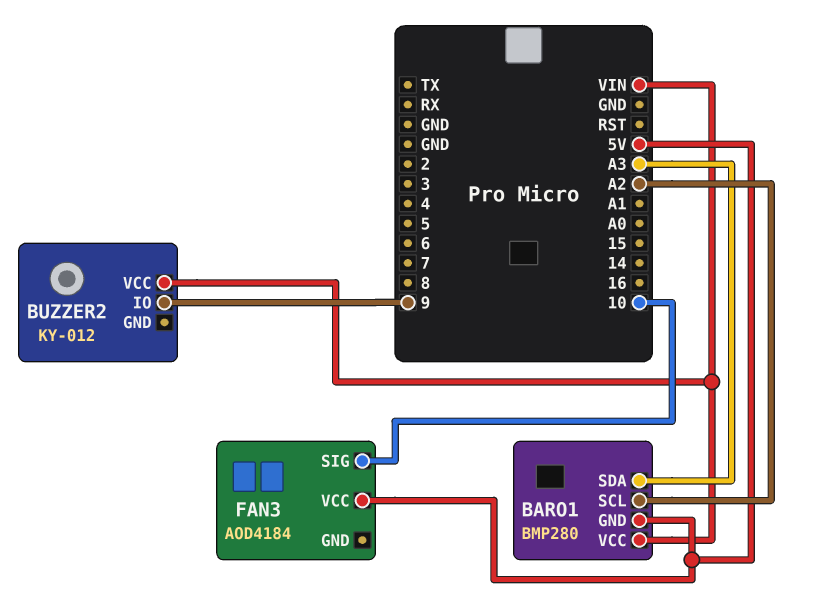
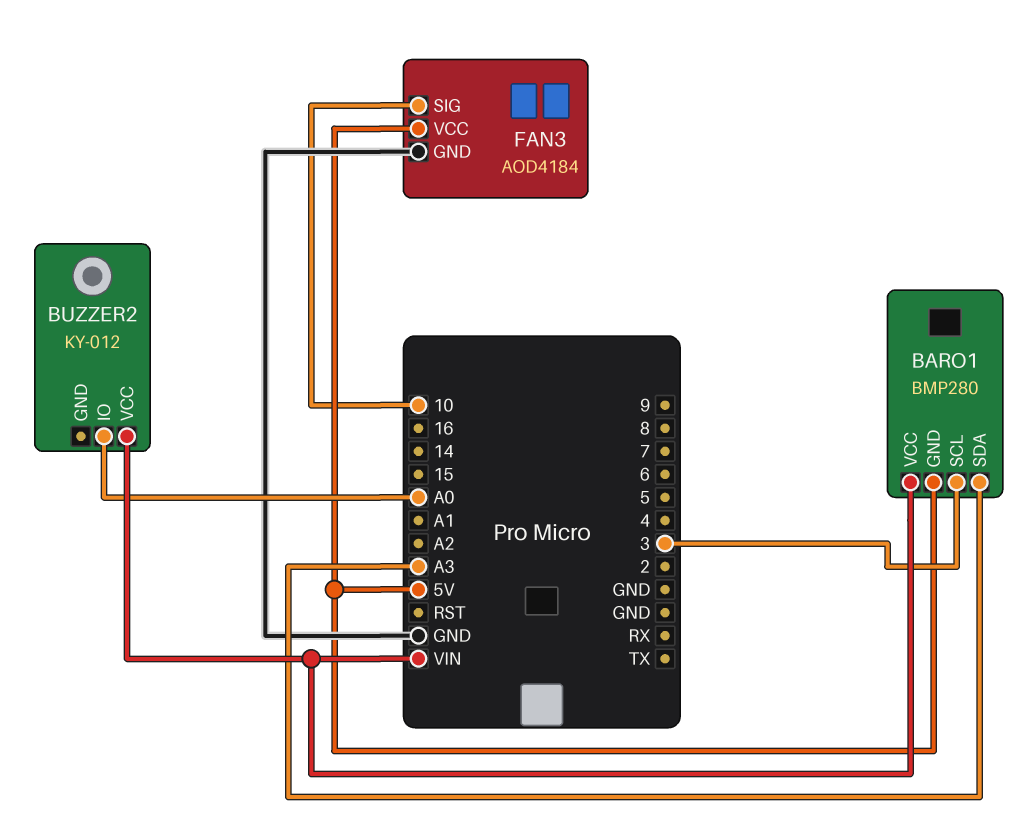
BARO1 pin SCL: A2 -> 3
BUZZER2 pin IO: 9 -> A0
FAN3 pin GND: none -> GND

